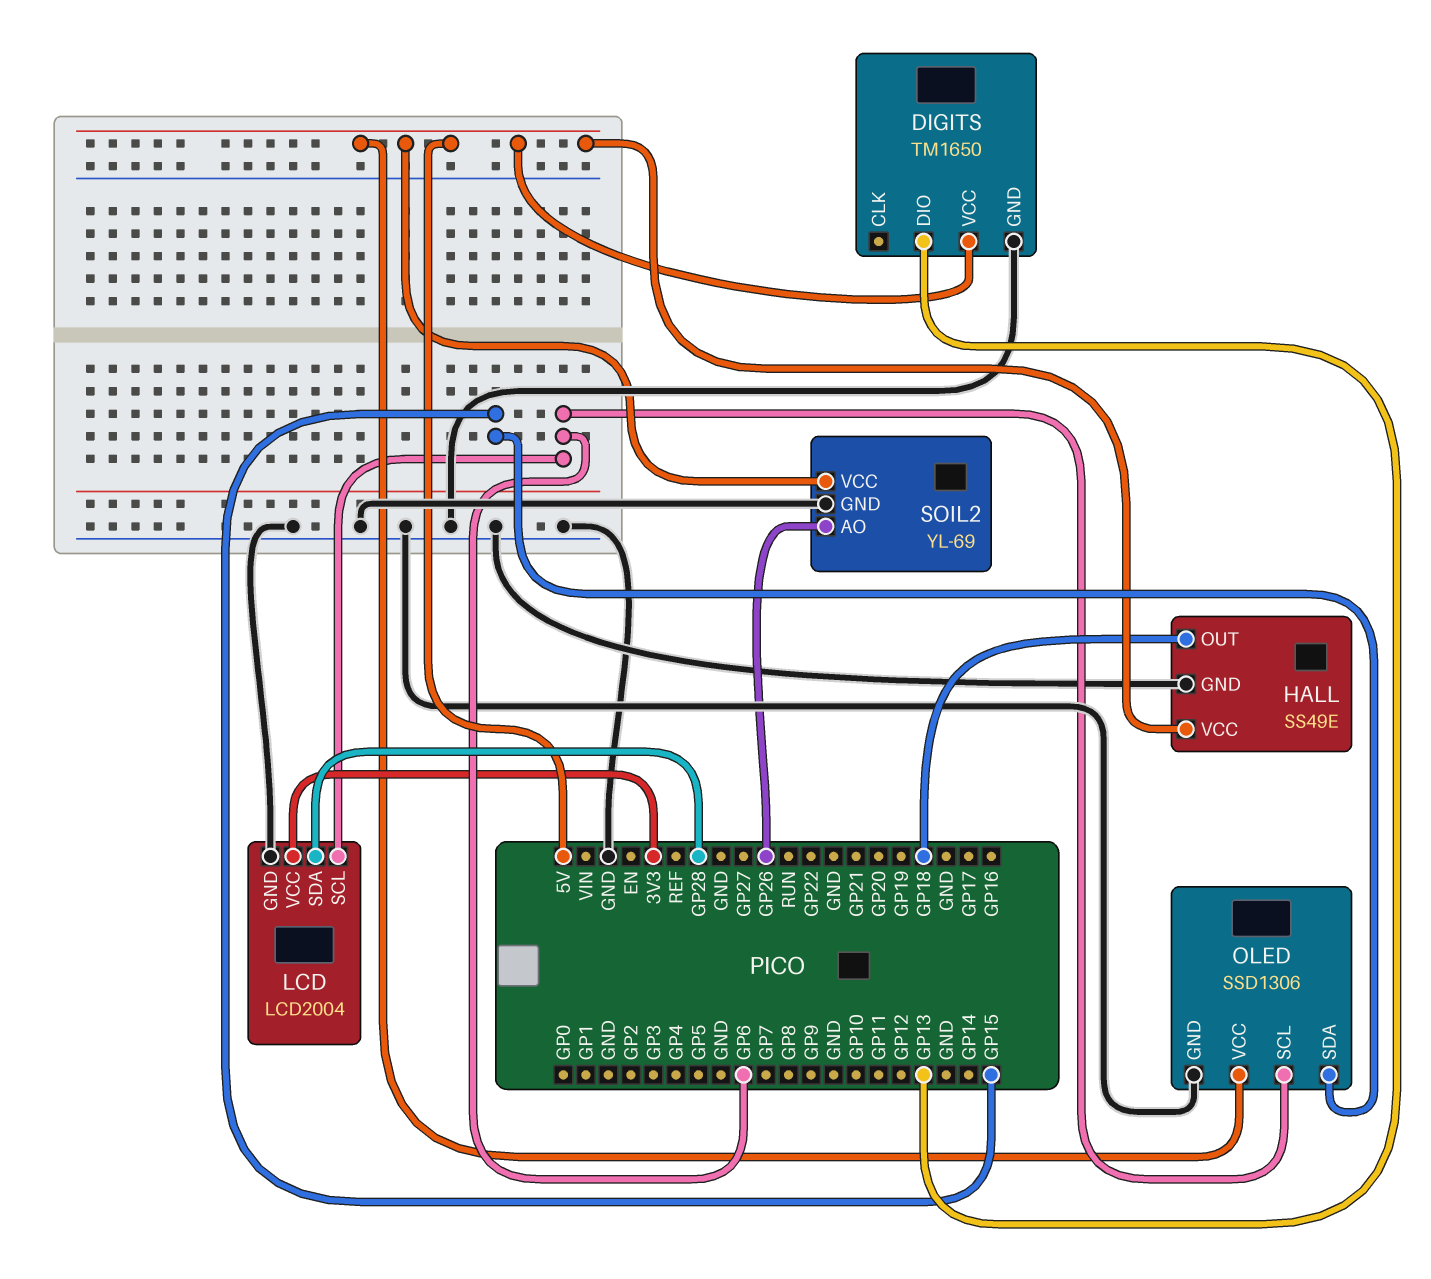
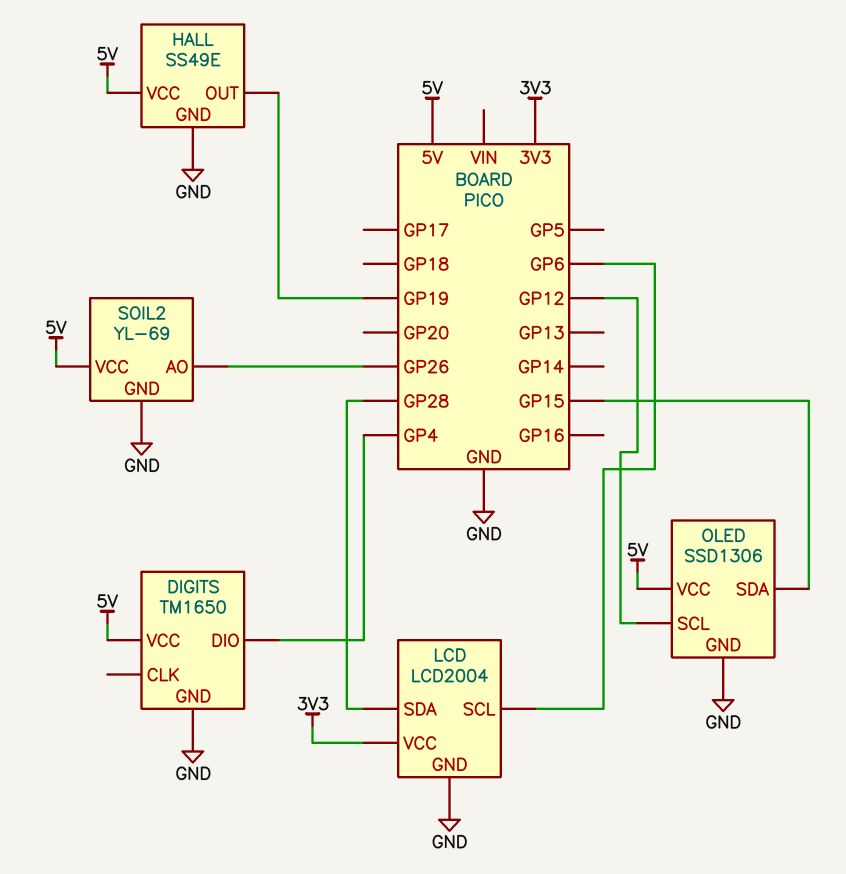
DIGITS pin DIO: GP13 -> GP4
HALL pin OUT: GP18 -> GP19
OLED pin SCL: GP6 -> GP12

